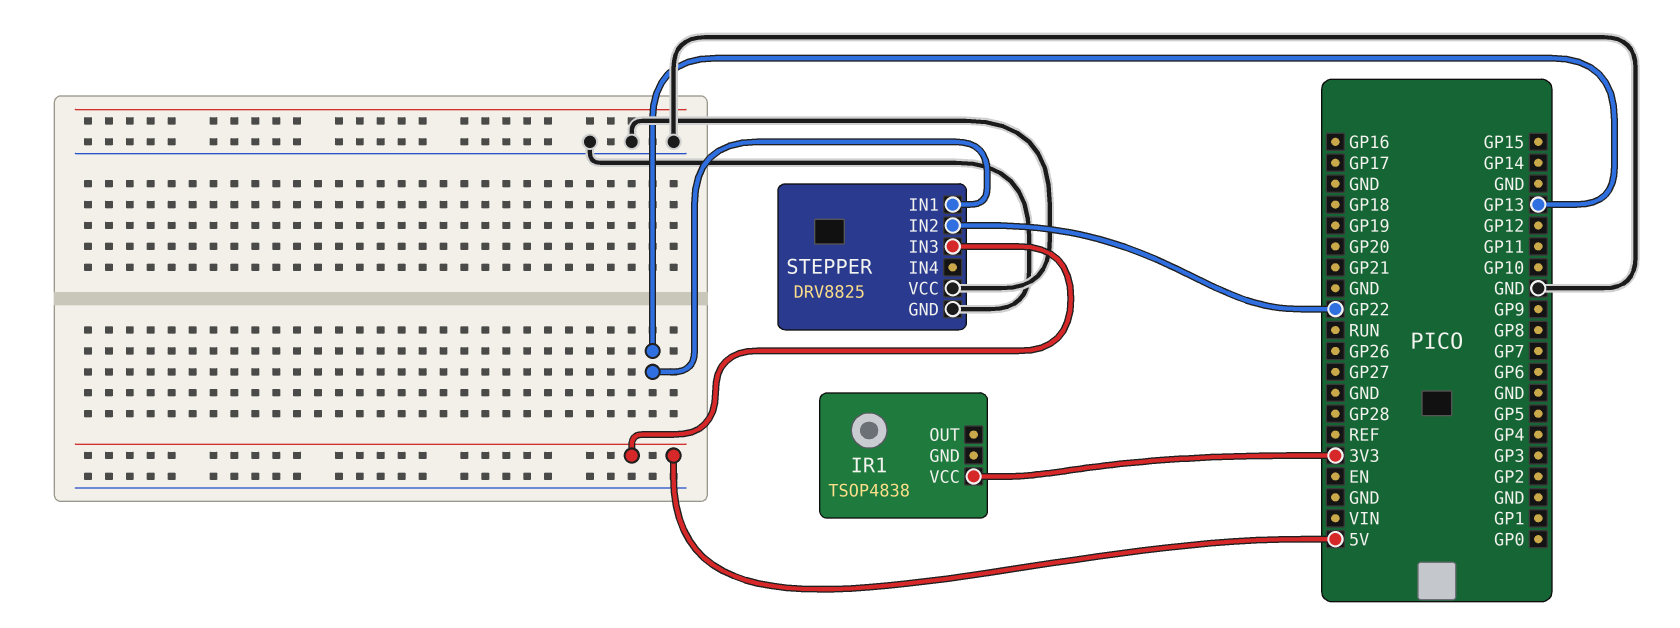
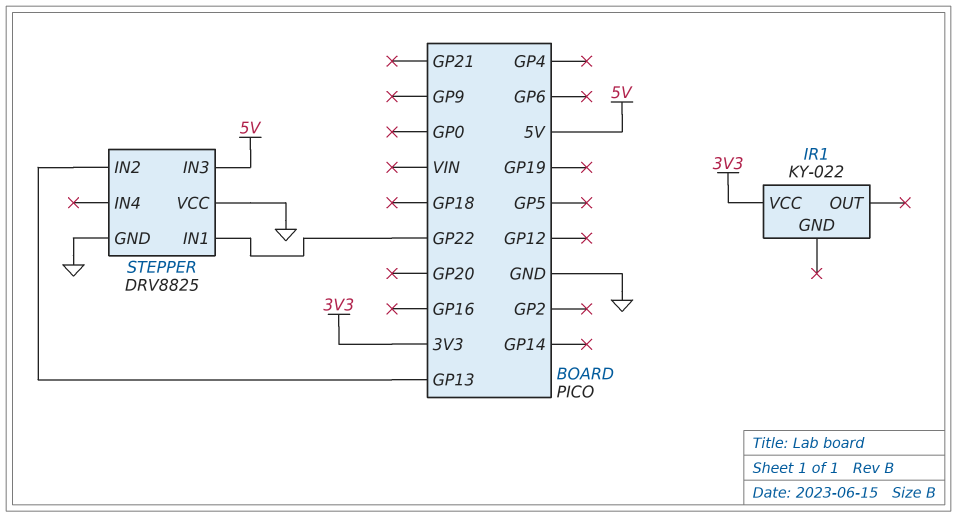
IR1: TSOP4838 -> KY-022
STEPPER pin IN1: GP13 -> GP22
STEPPER pin IN2: GP22 -> GP13

